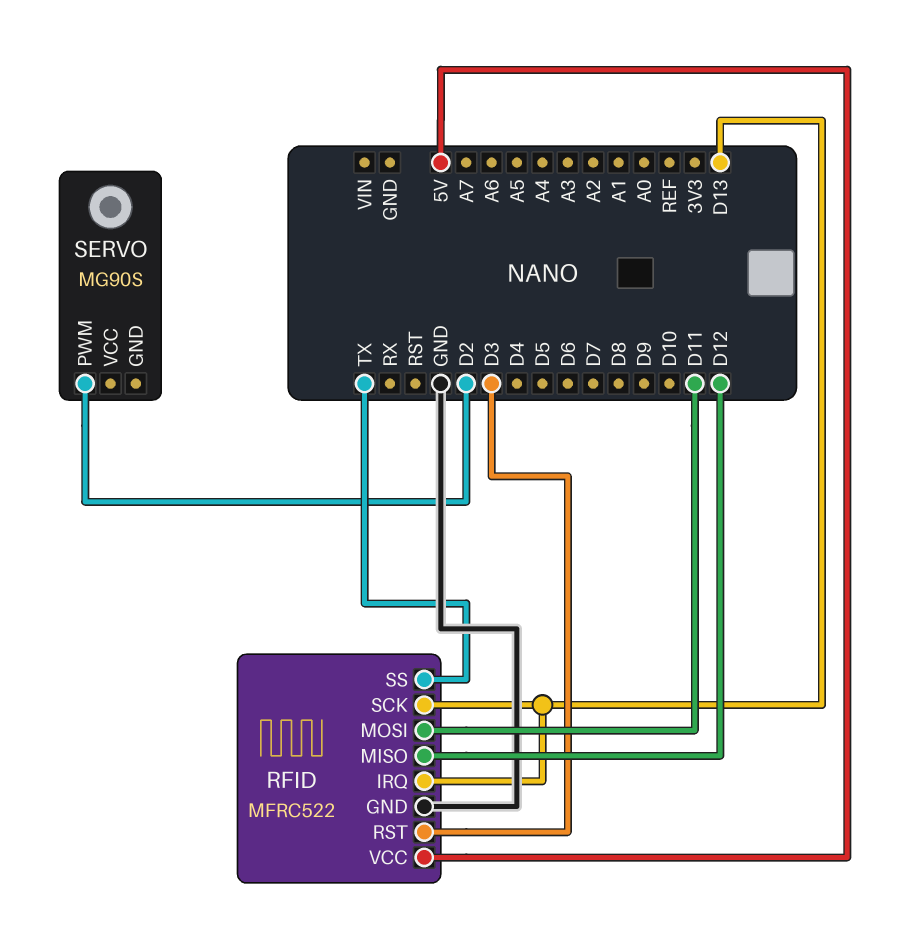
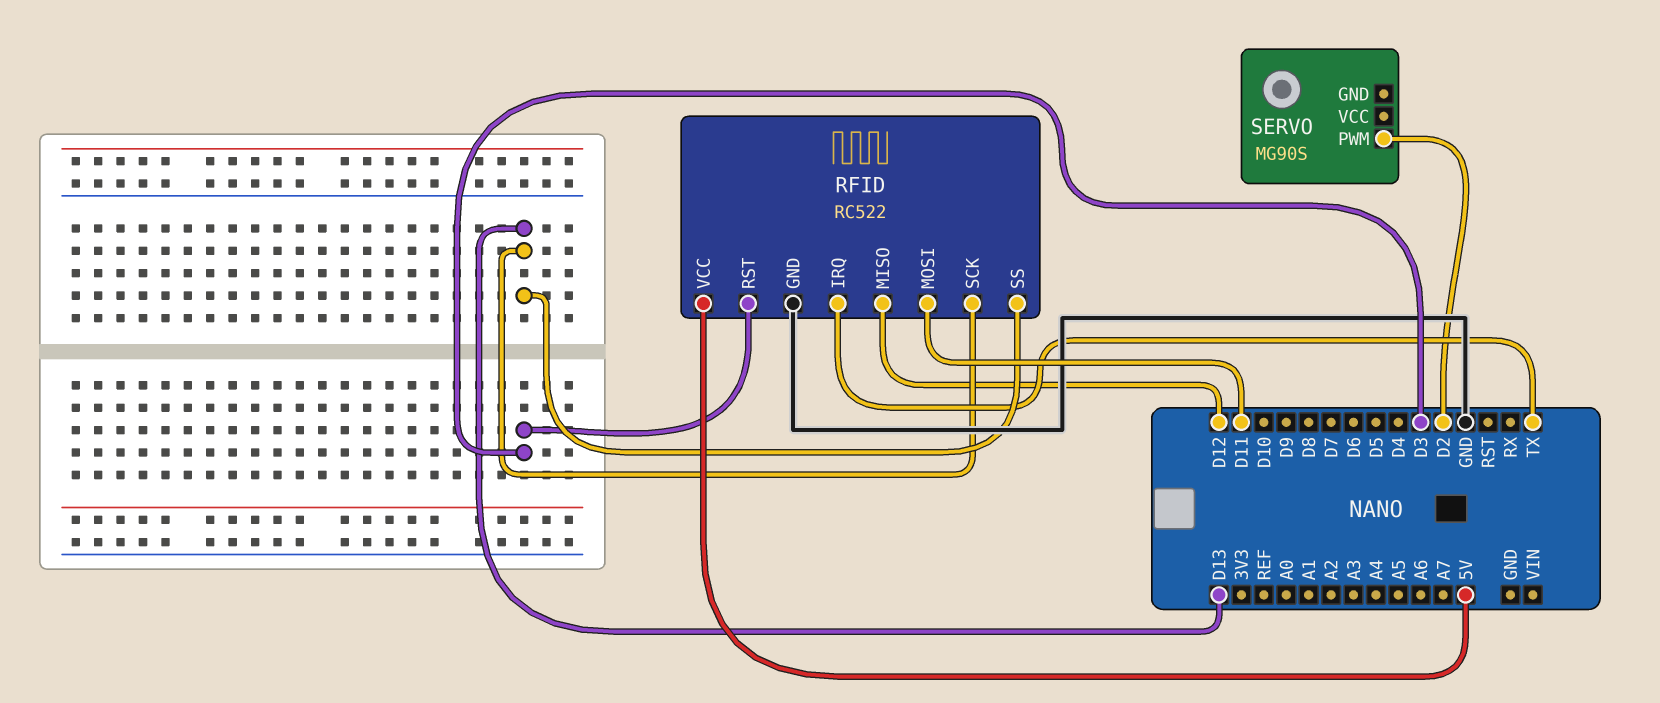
RFID: MFRC522 -> RC522
RFID pin IRQ: D13 -> TX
RFID pin SS: TX -> D13

